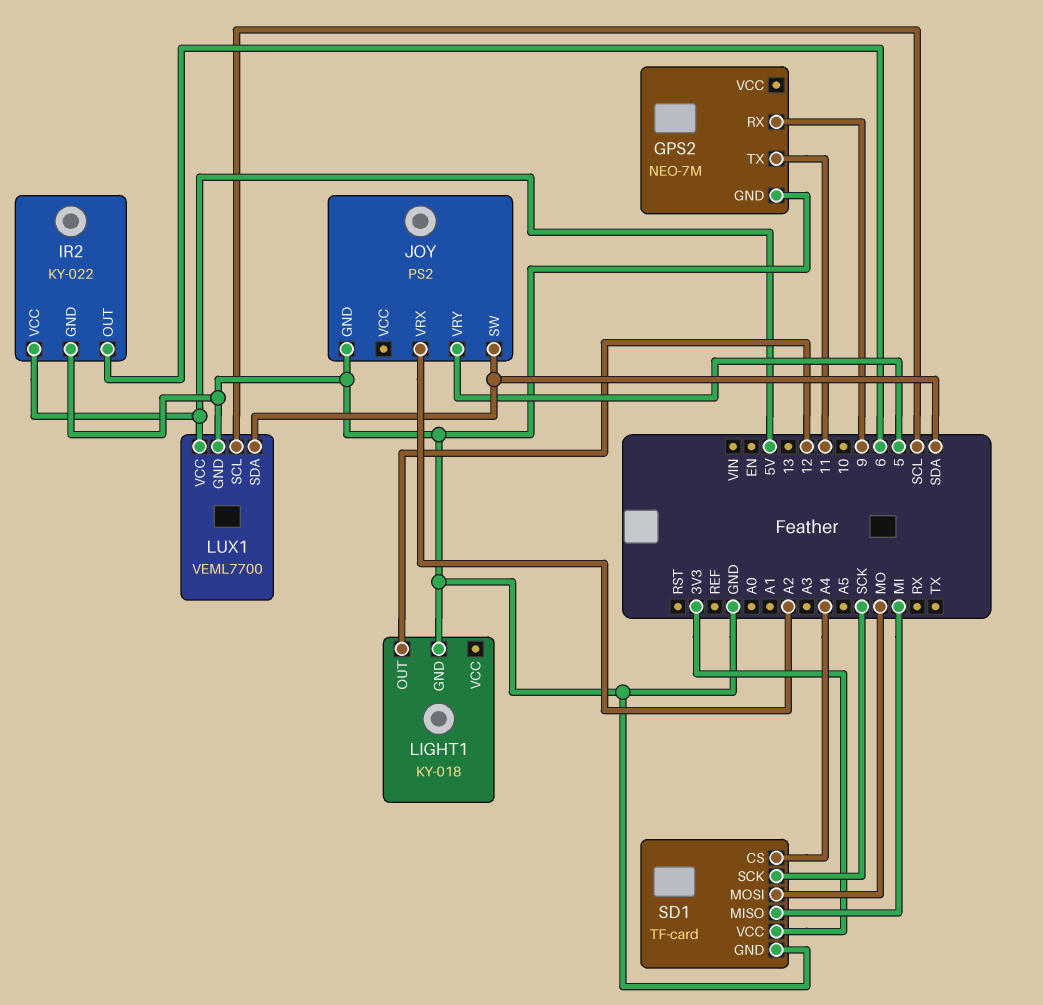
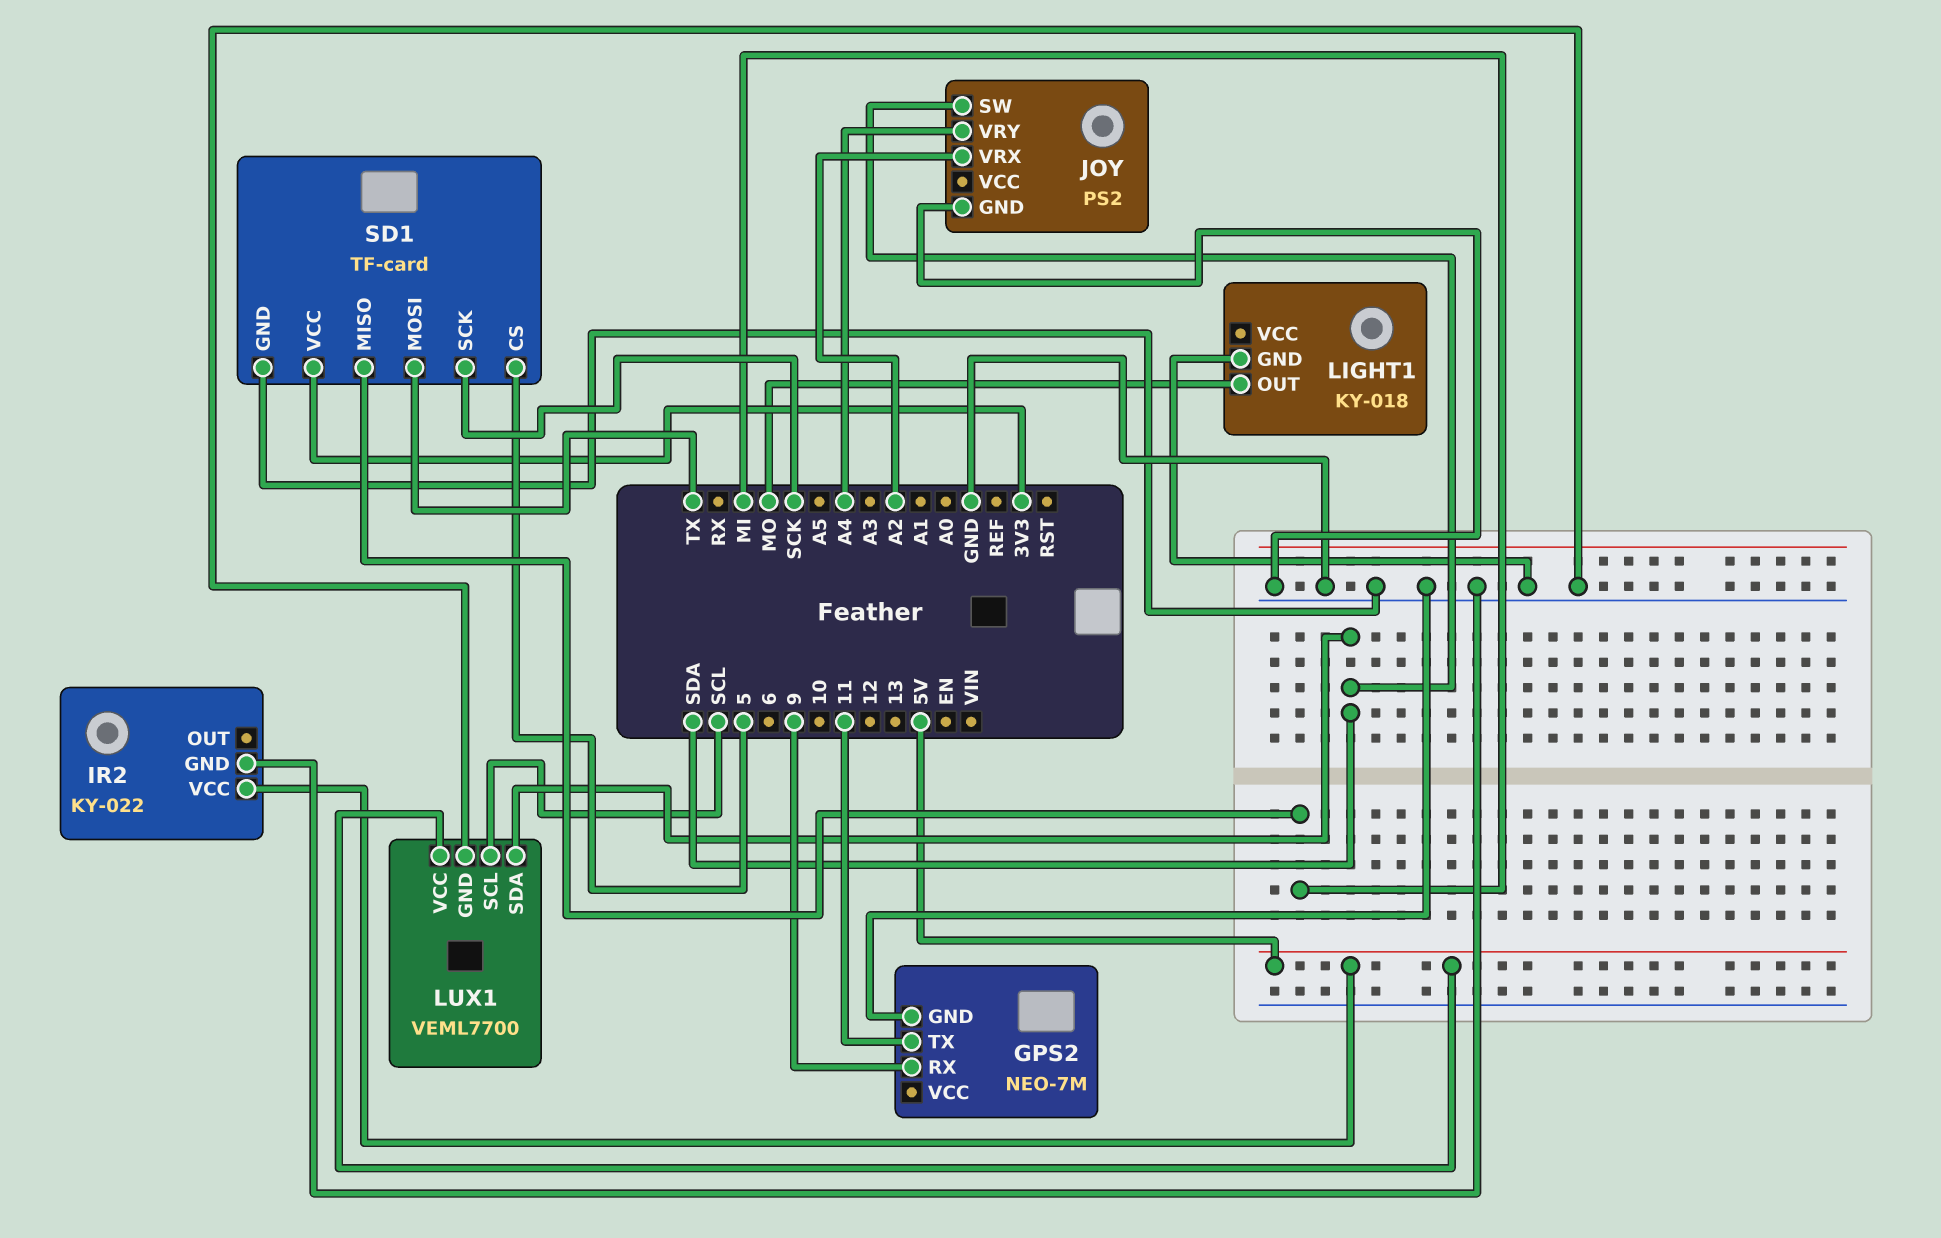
IR2 pin OUT: 6 -> none
JOY pin VRY: 5 -> A4
LIGHT1 pin OUT: 12 -> MO
SD1 pin CS: A4 -> 5
SD1 pin MOSI: MO -> TX

